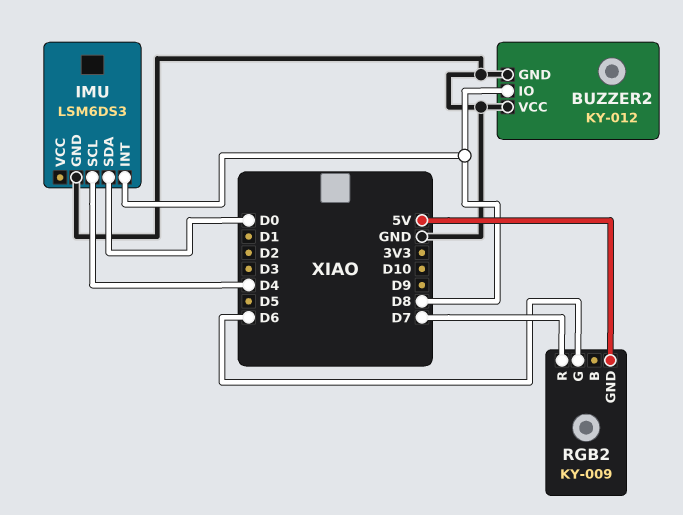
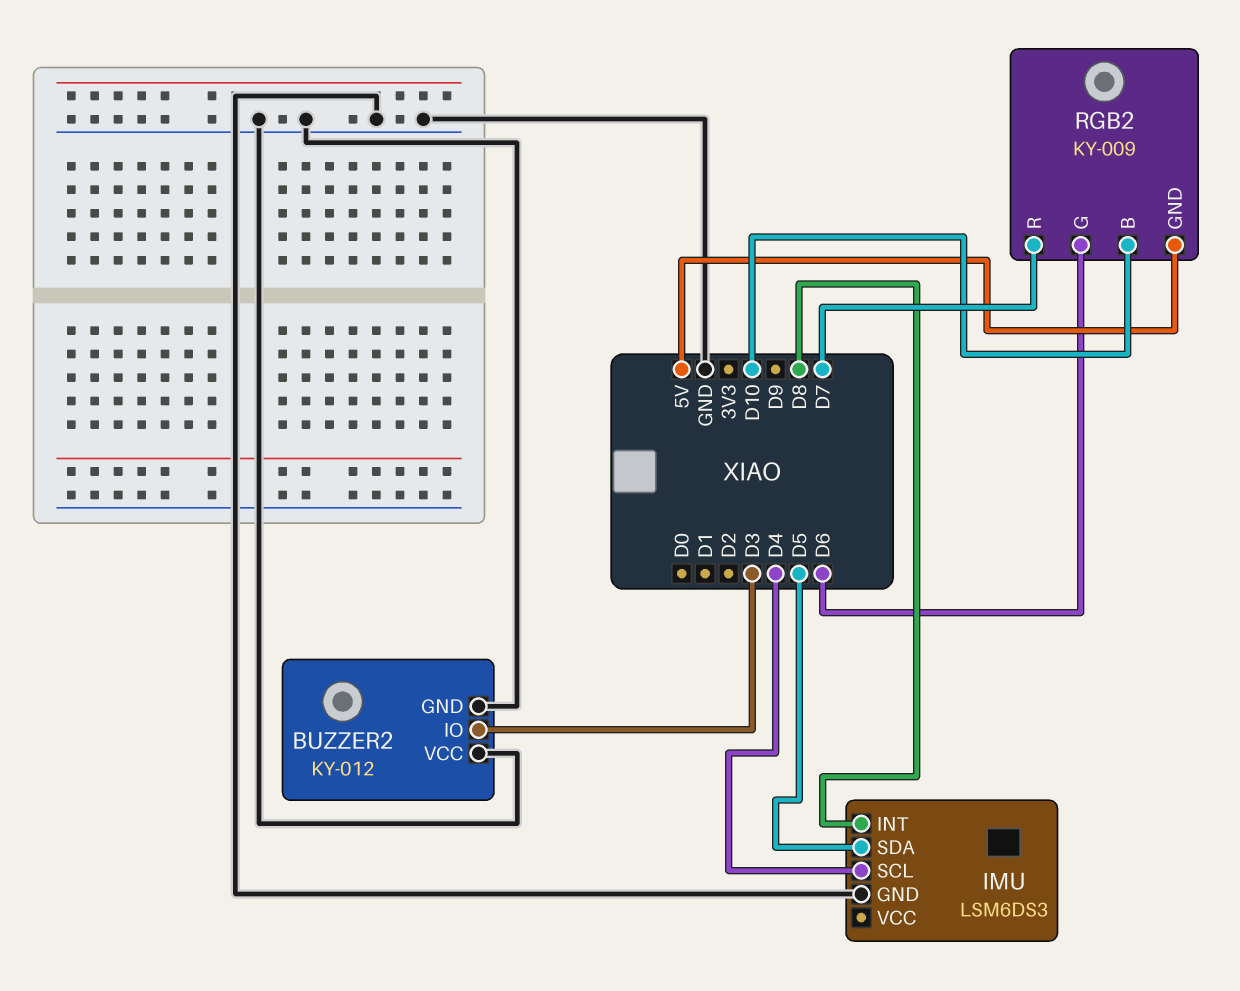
BUZZER2 pin IO: D8 -> D3
IMU pin SDA: D0 -> D5
RGB2 pin B: none -> D10

